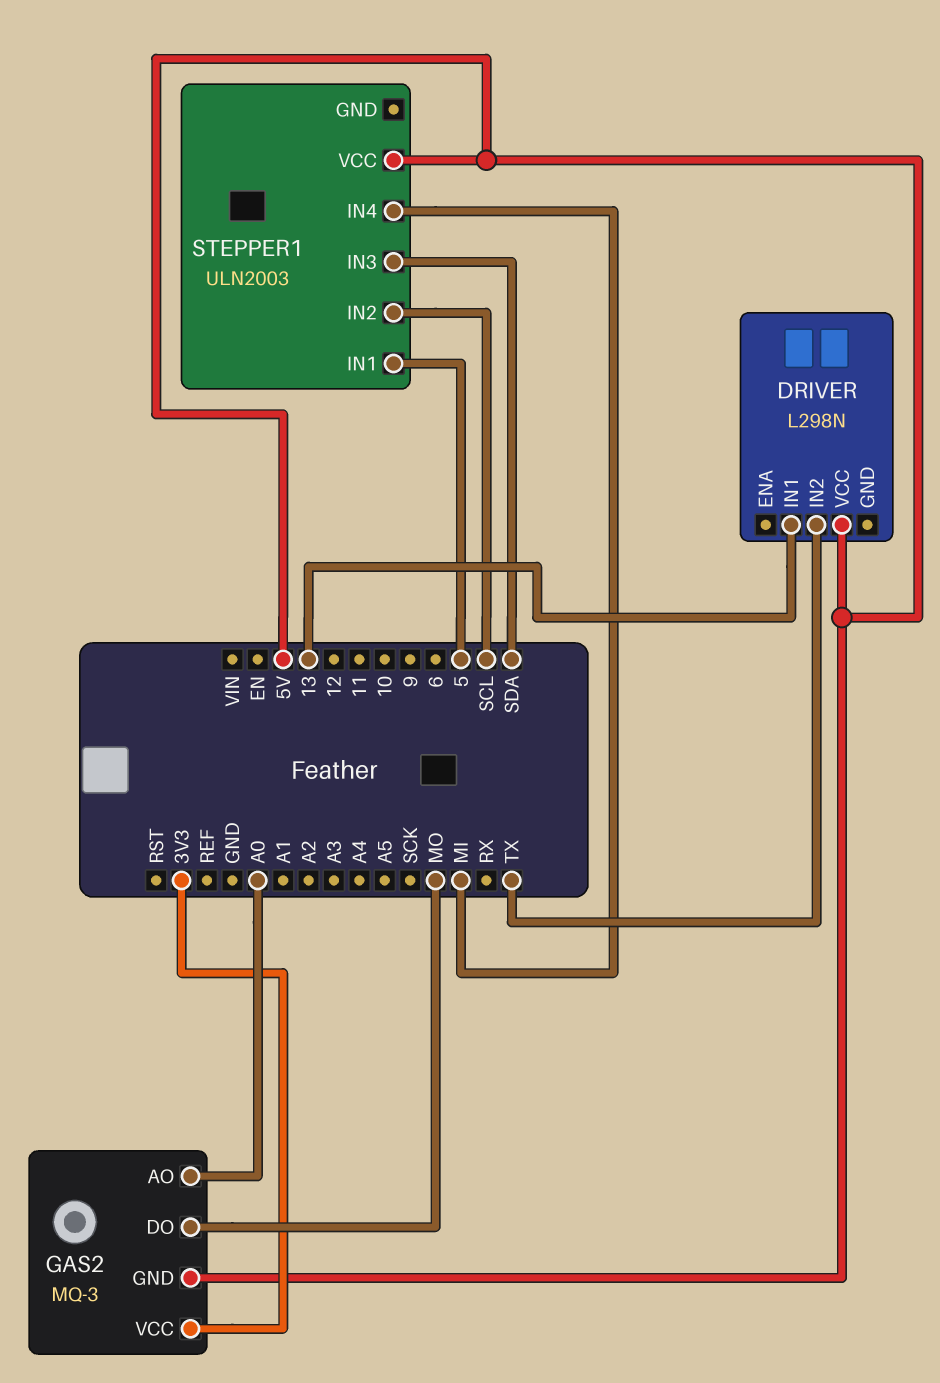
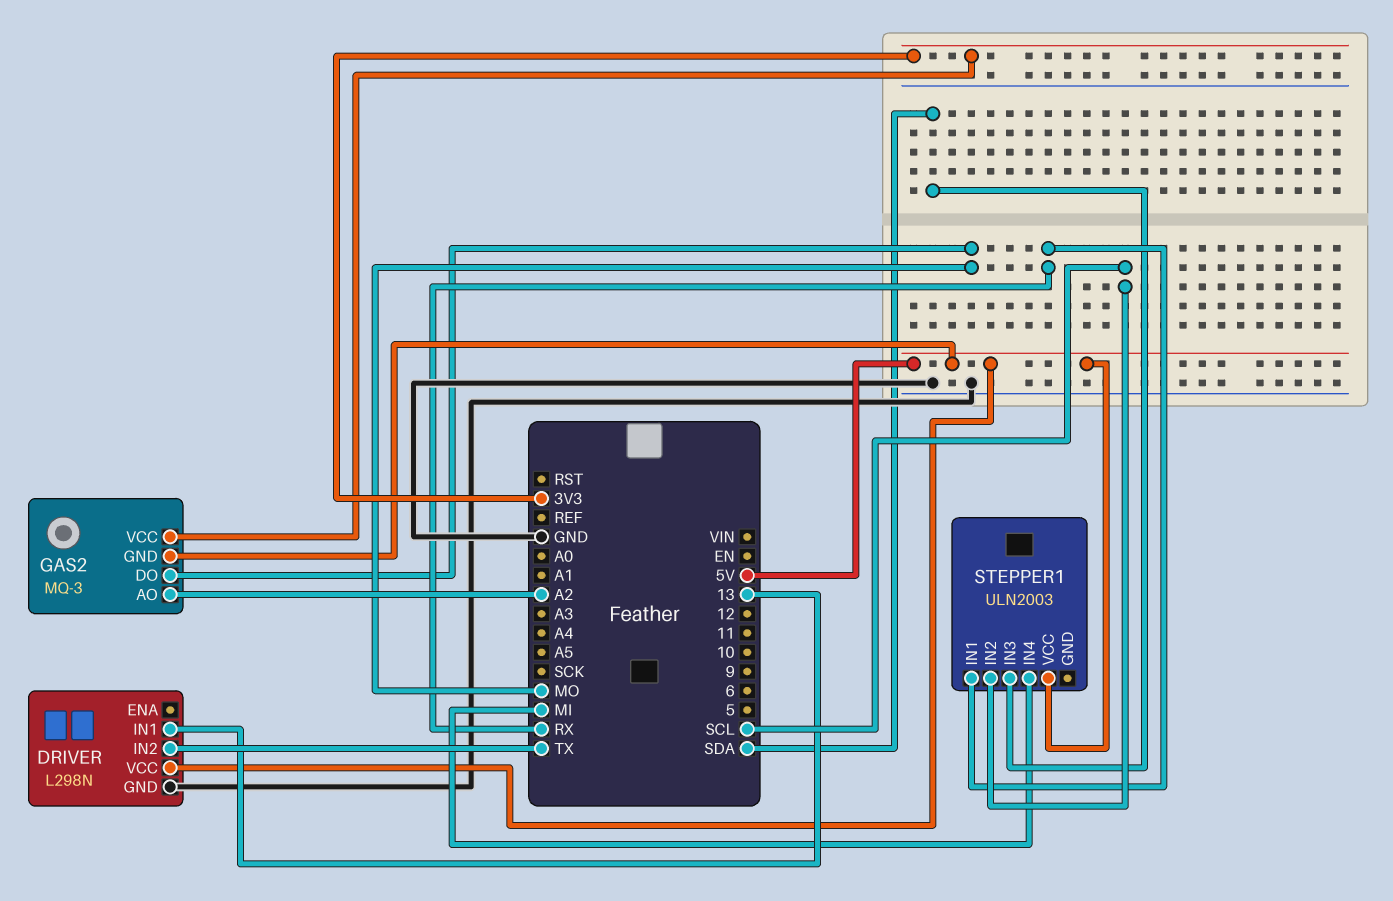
DRIVER pin GND: none -> GND
GAS2 pin AO: A0 -> A2
STEPPER1 pin IN1: 5 -> RX

